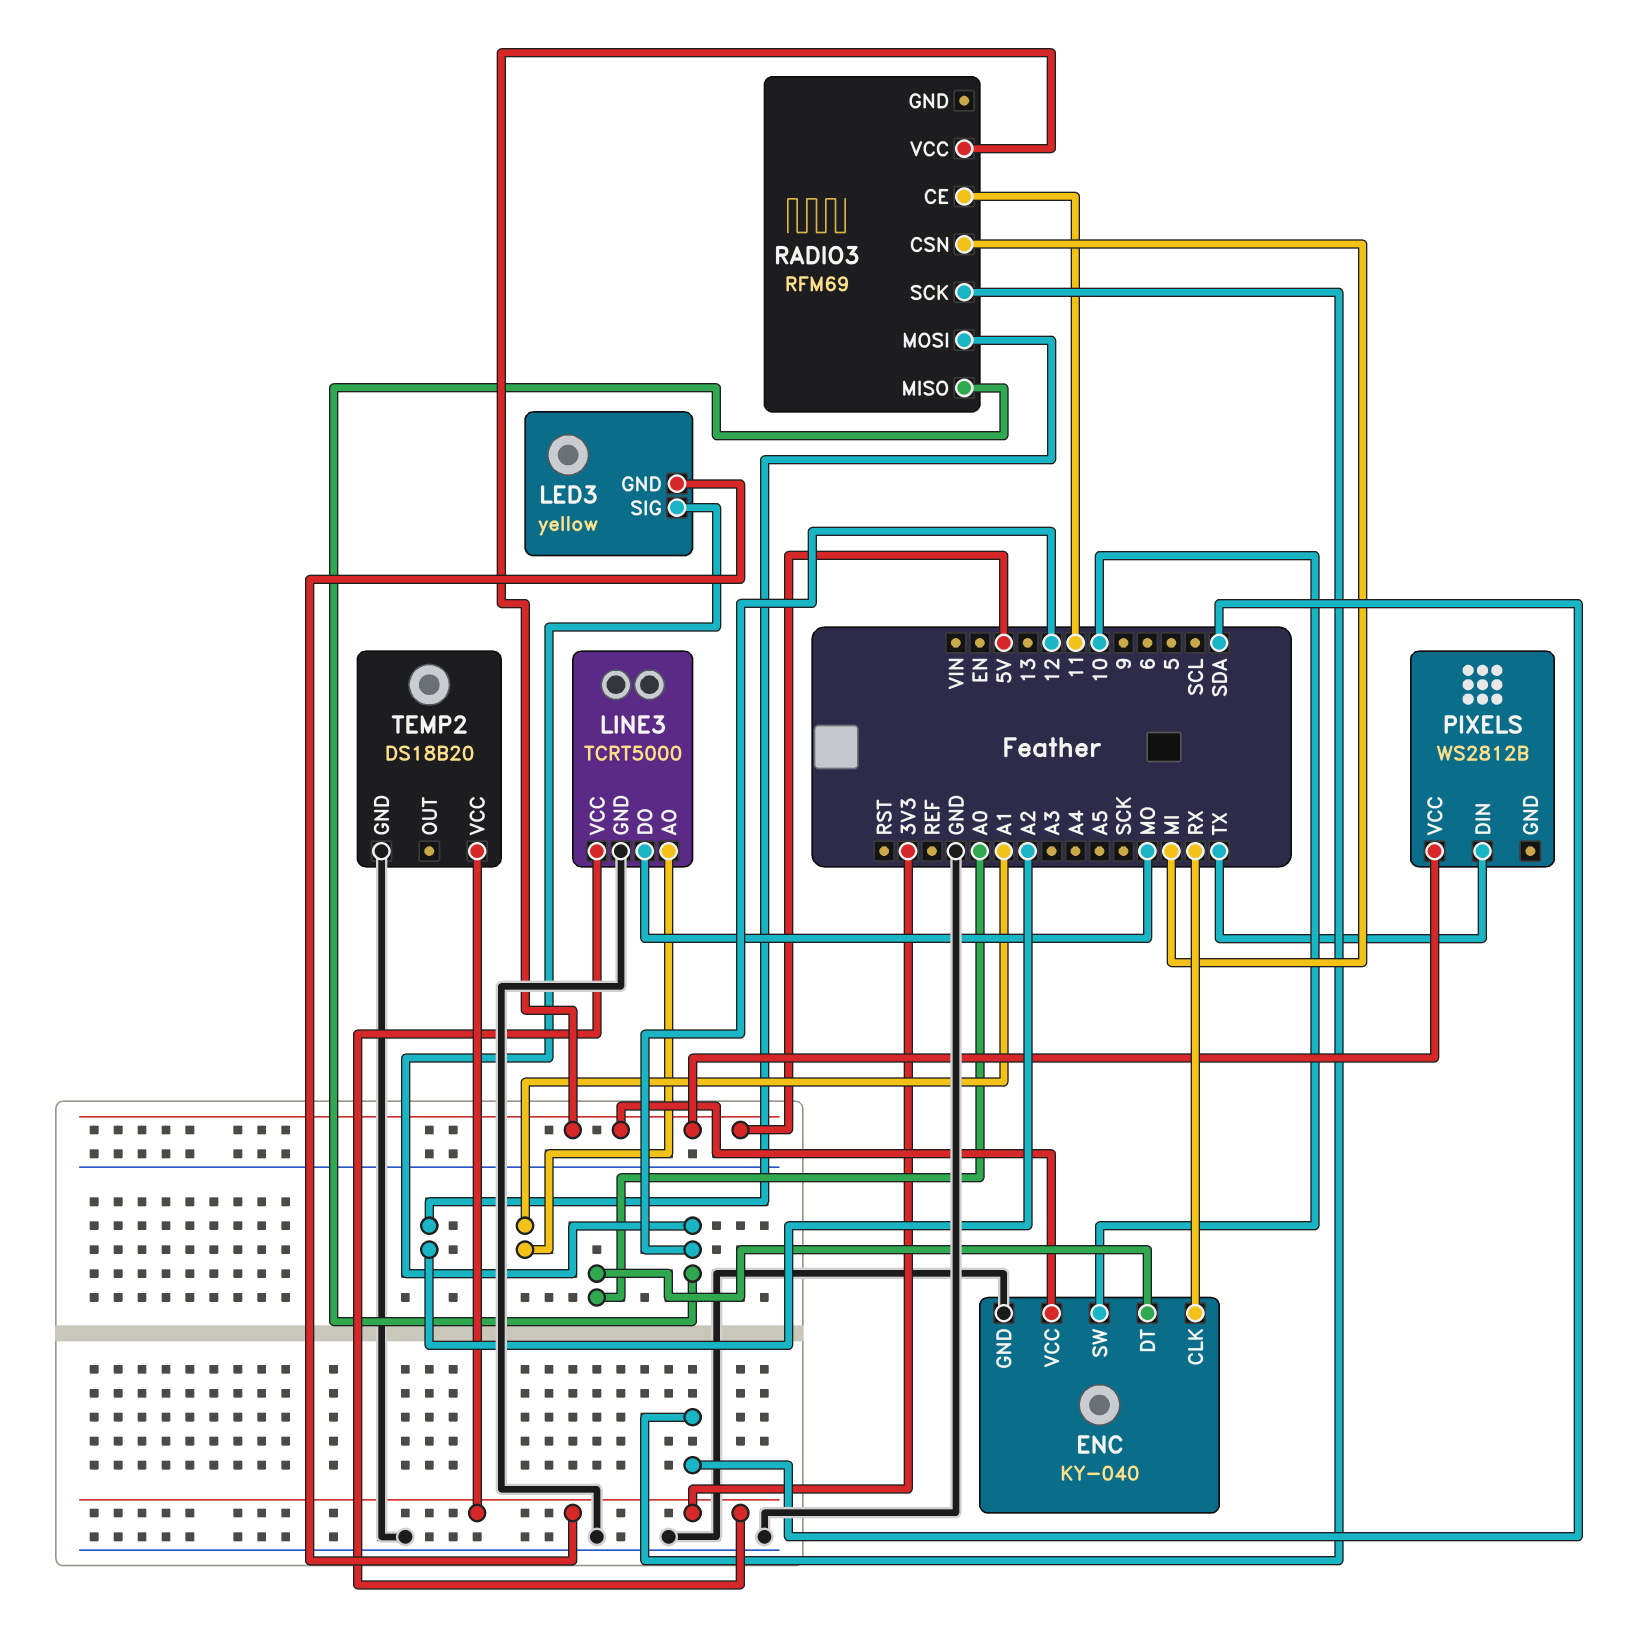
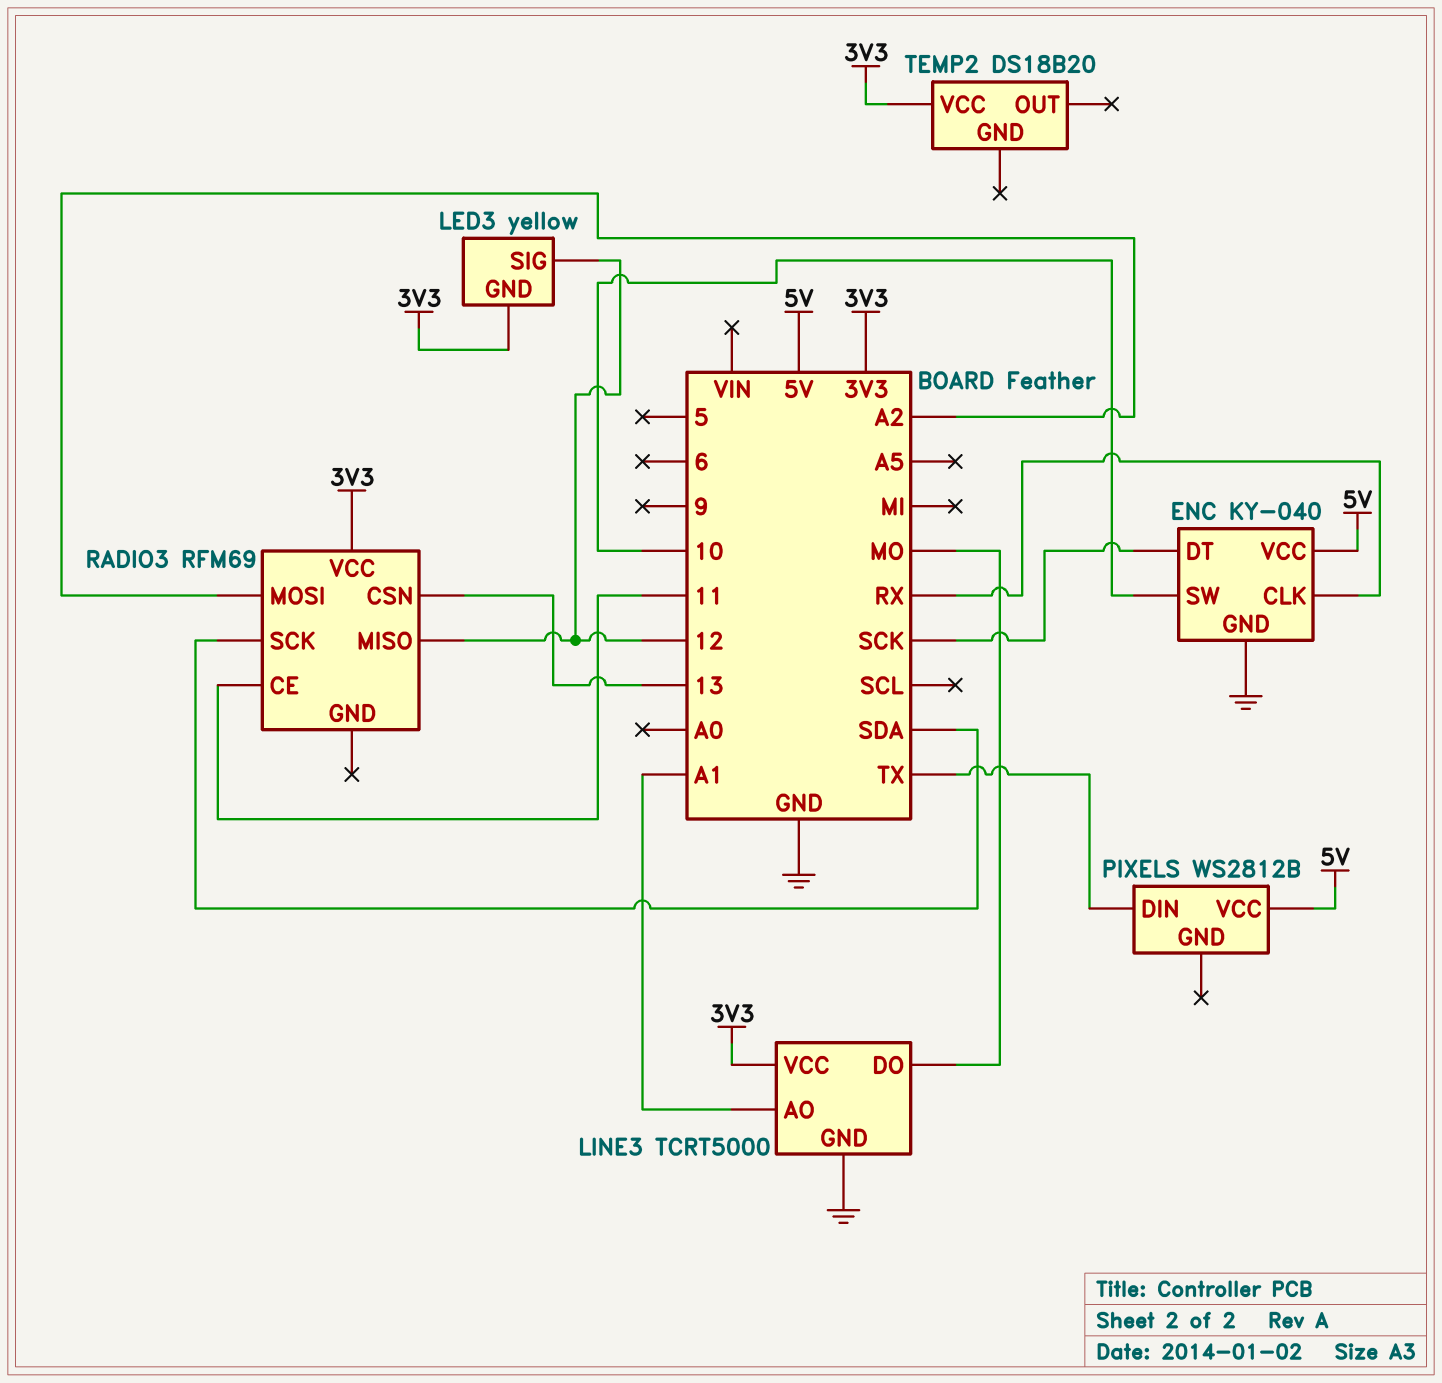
ENC pin DT: A0 -> SCK
RADIO3 pin CSN: MI -> 13
RADIO3 pin VCC: 5V -> 3V3
TEMP2 pin GND: GND -> none

